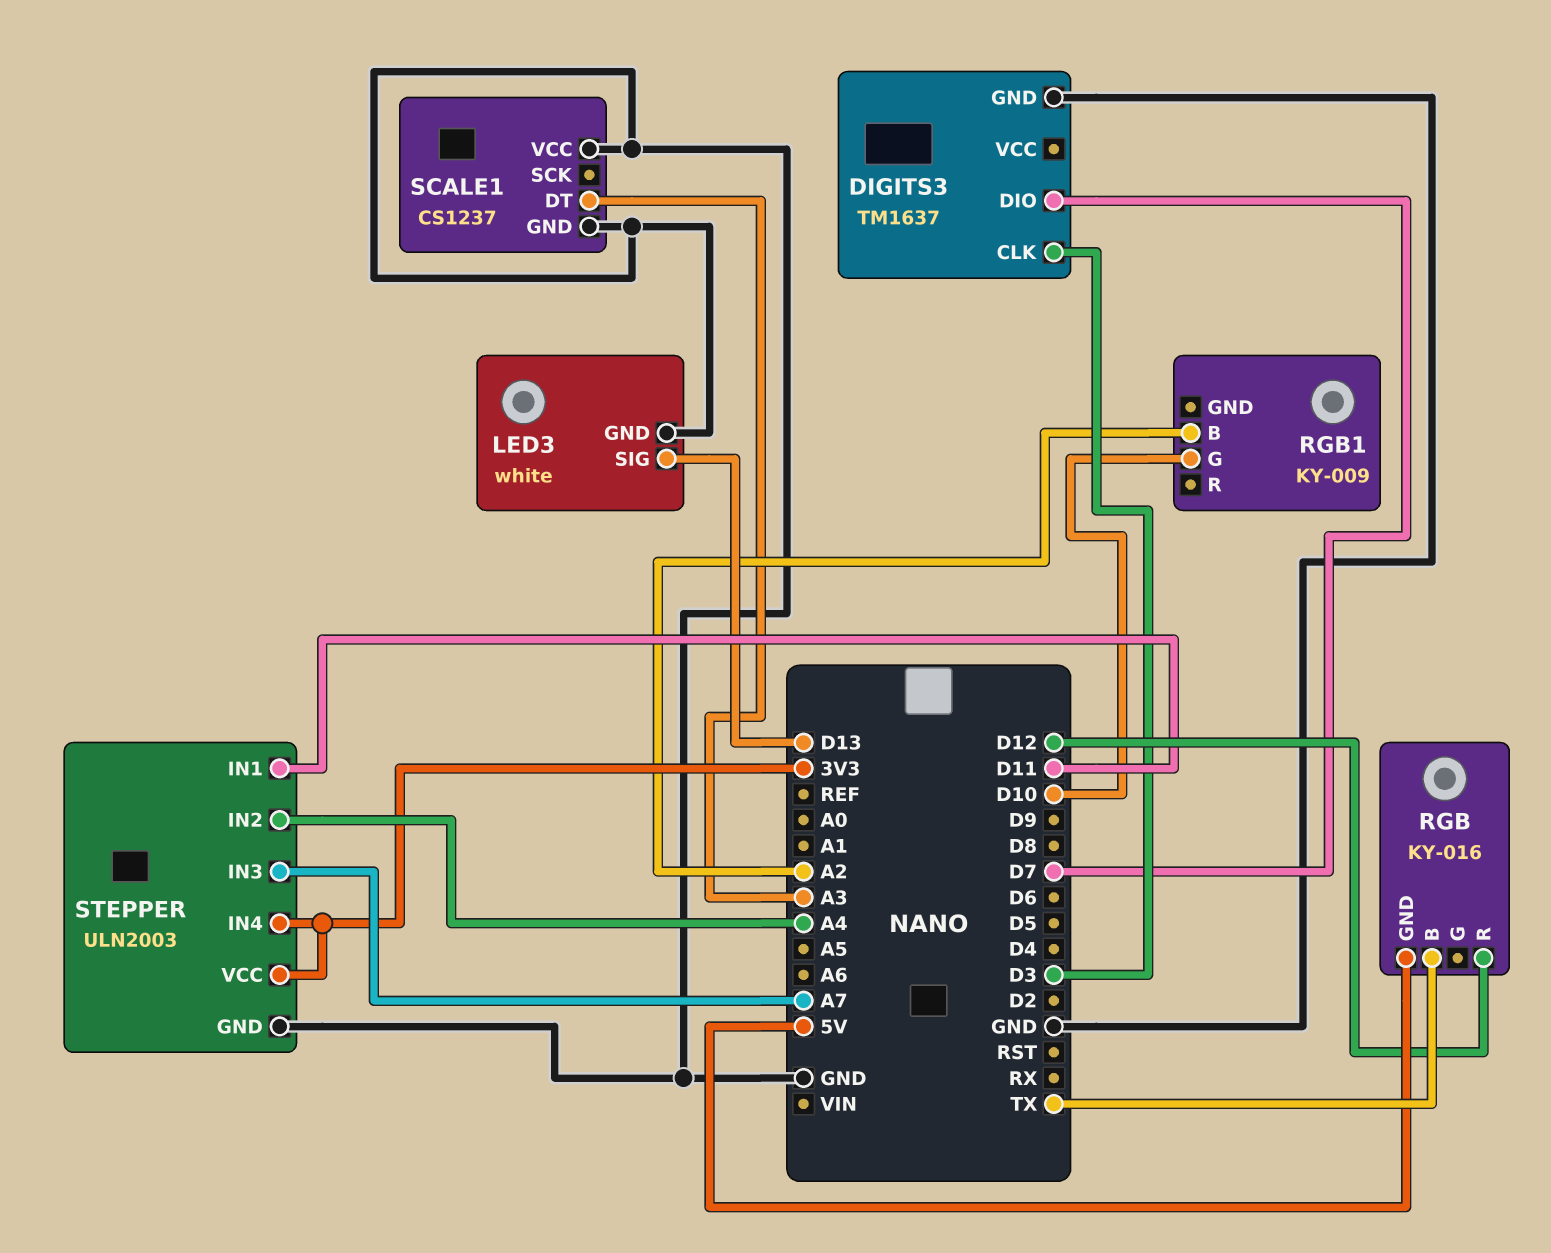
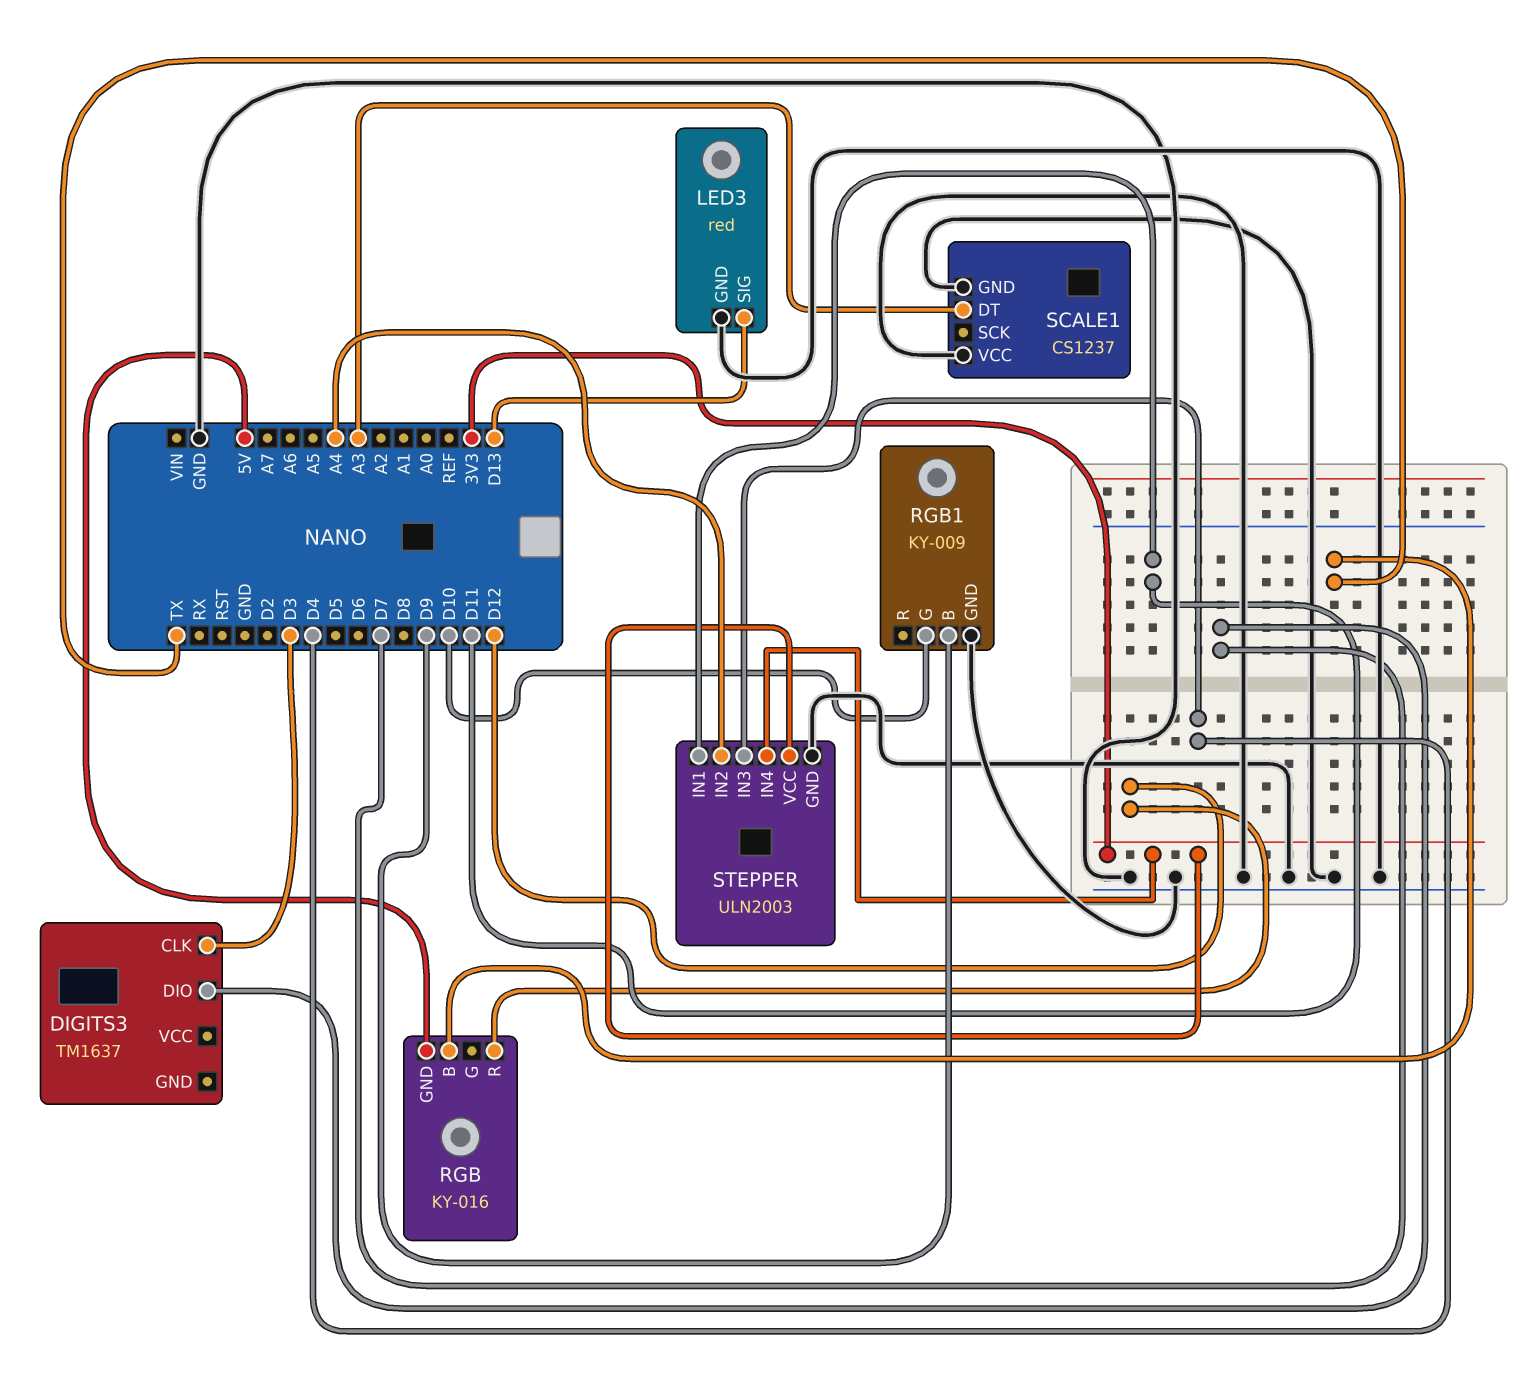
DIGITS3 pin GND: GND -> none
LED3: white -> red
RGB1 pin B: A2 -> D9
RGB1 pin GND: none -> GND
STEPPER pin IN3: A7 -> D4

